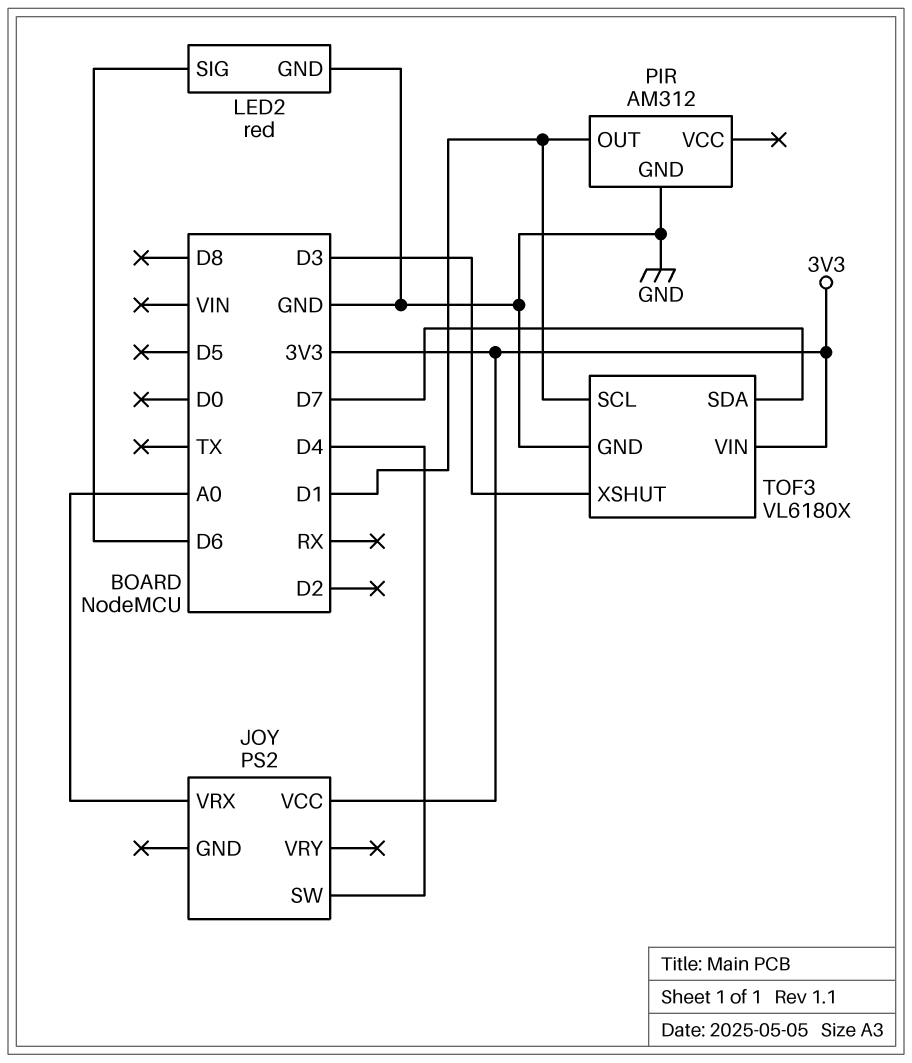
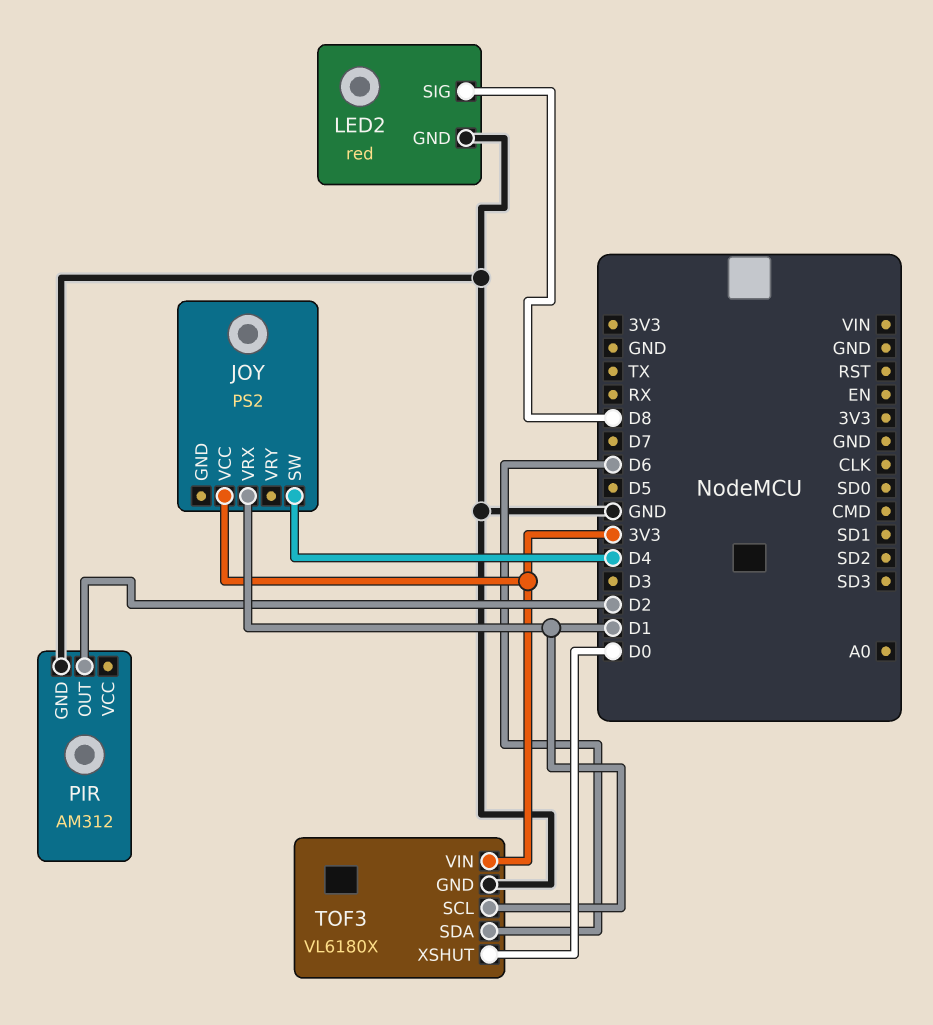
JOY pin VRX: A0 -> D1
LED2 pin SIG: D6 -> D8
PIR pin OUT: D1 -> D2
TOF3 pin SDA: D7 -> D6
TOF3 pin XSHUT: D3 -> D0

